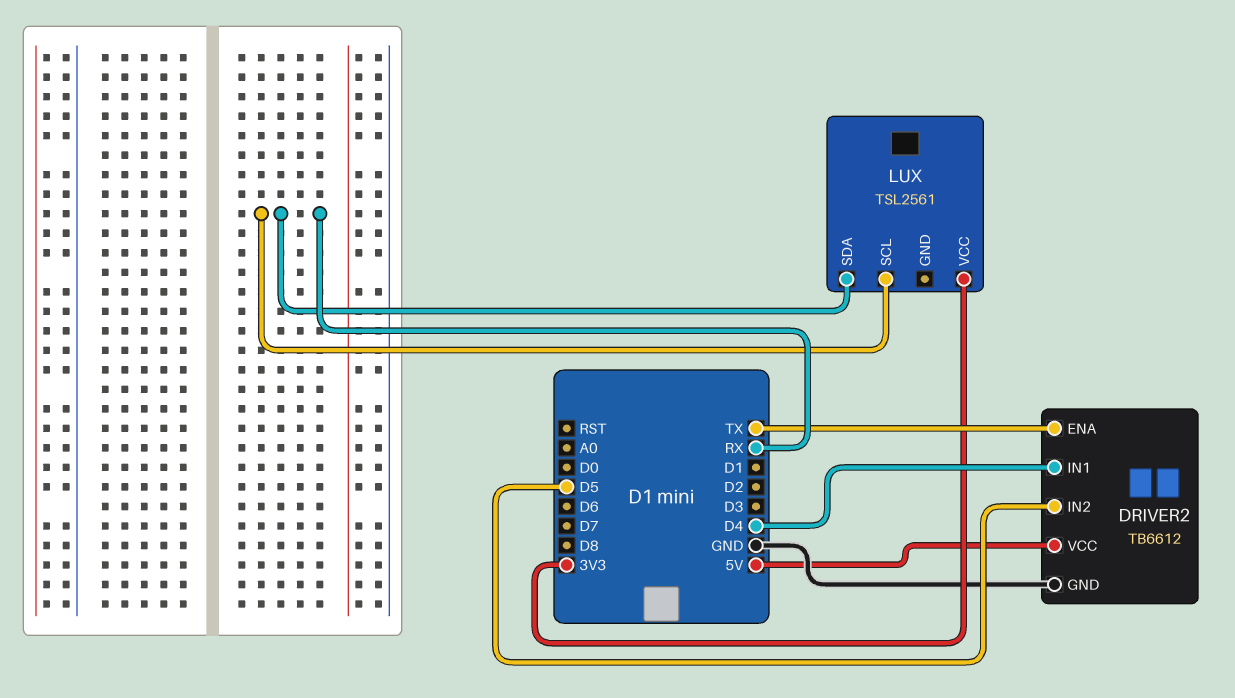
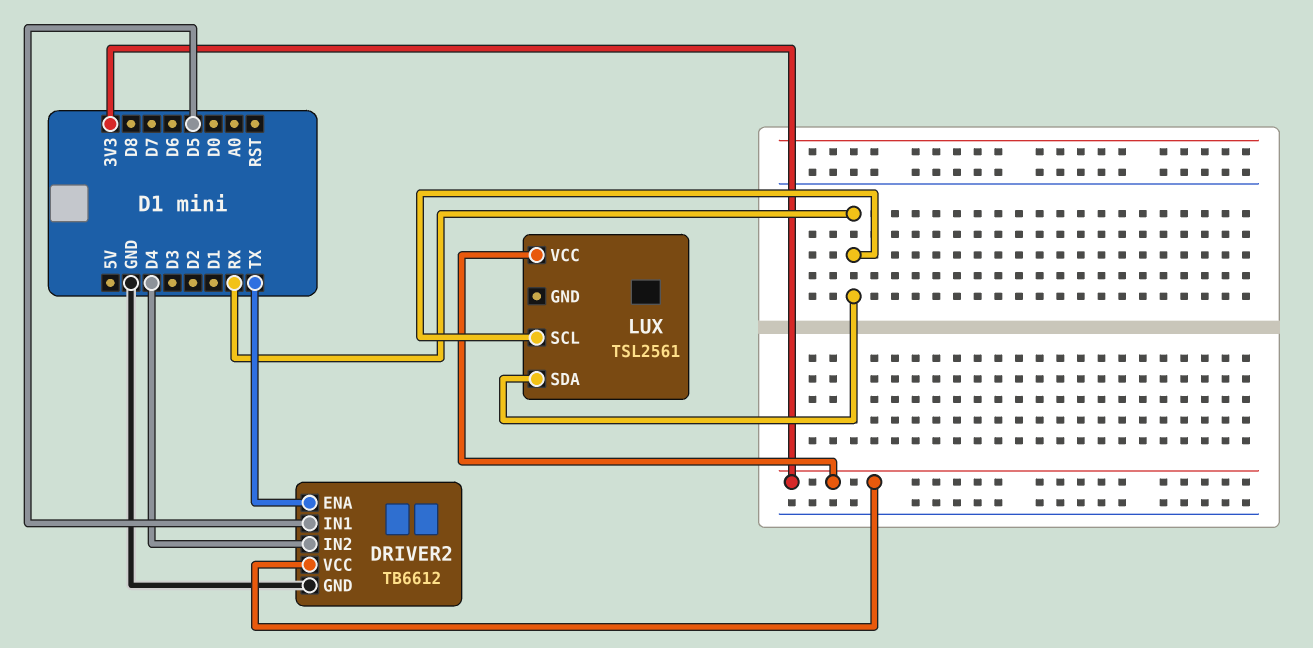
DRIVER2 pin IN1: D4 -> D5
DRIVER2 pin IN2: D5 -> D4
DRIVER2 pin VCC: 5V -> 3V3

